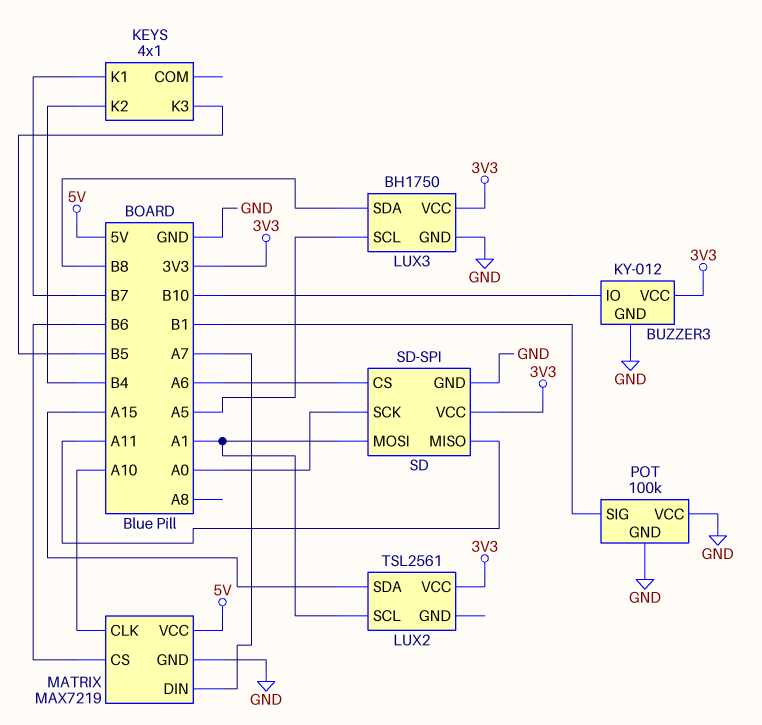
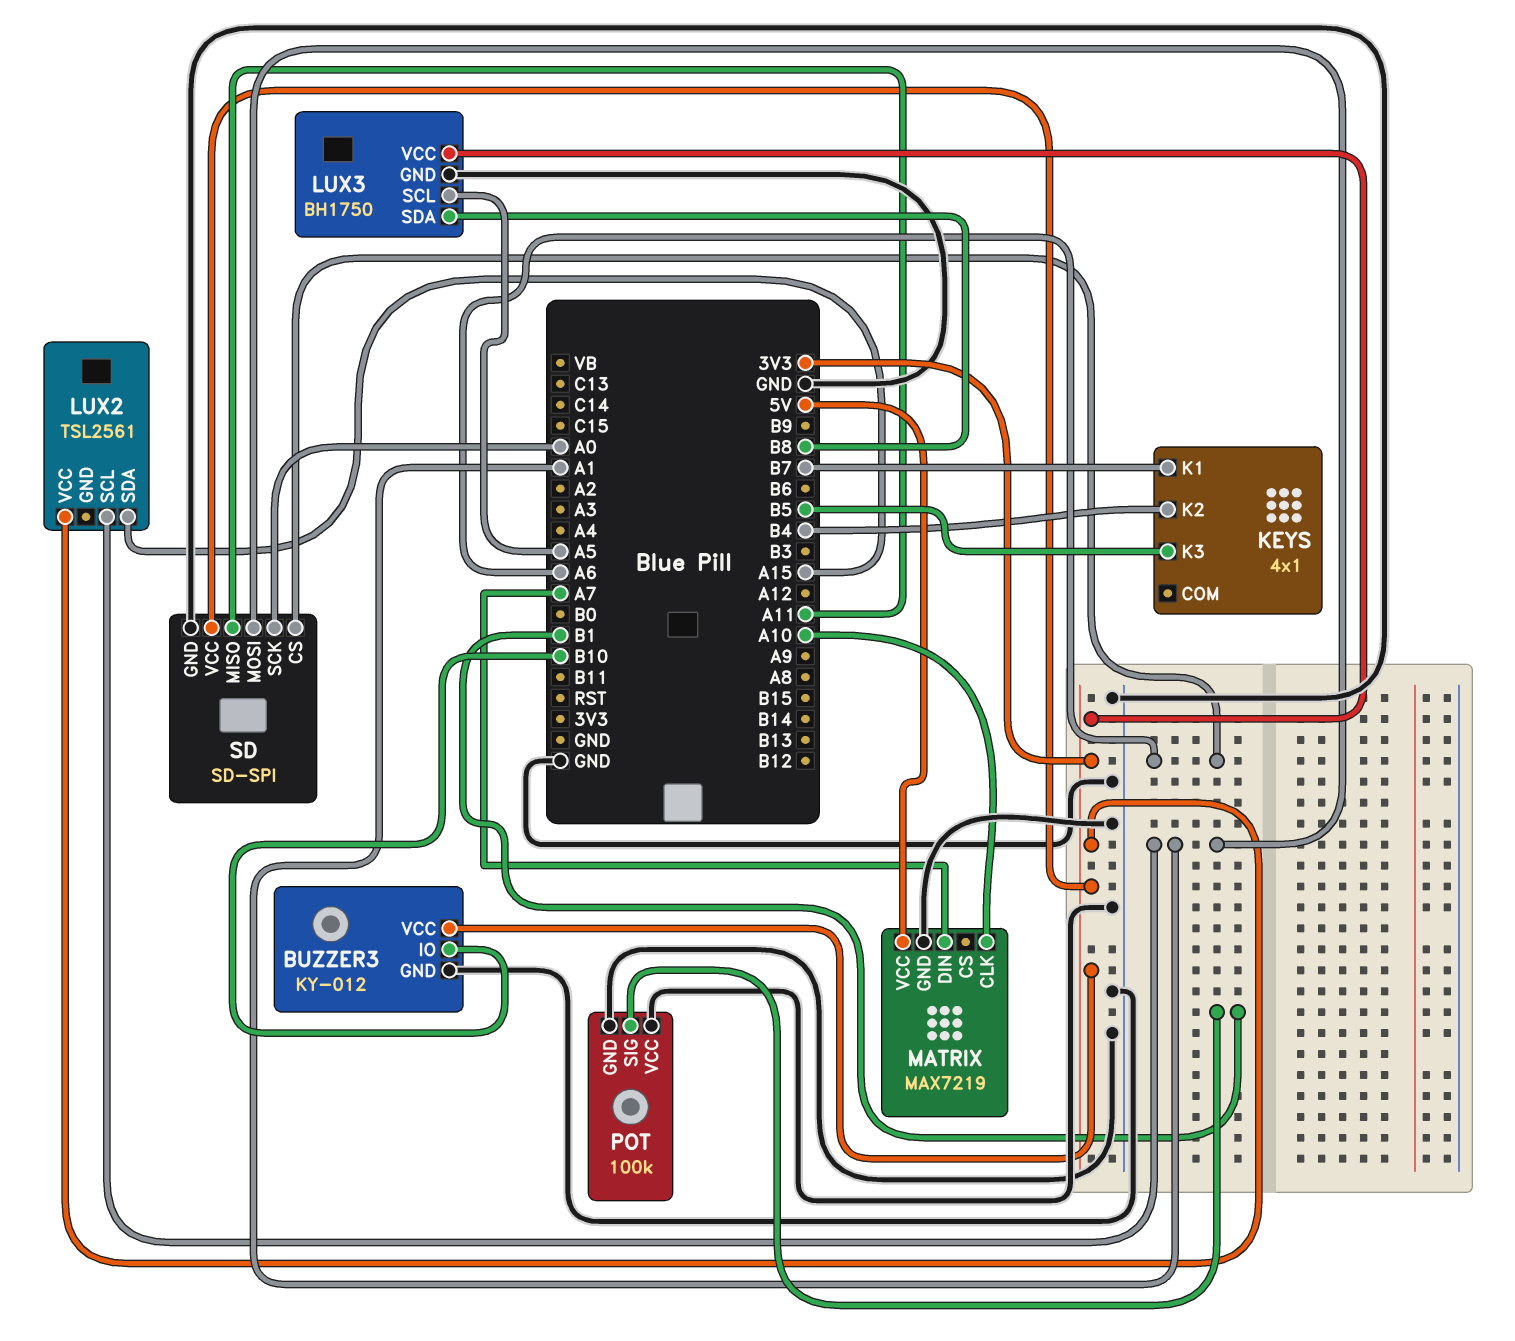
MATRIX pin CS: B6 -> none

